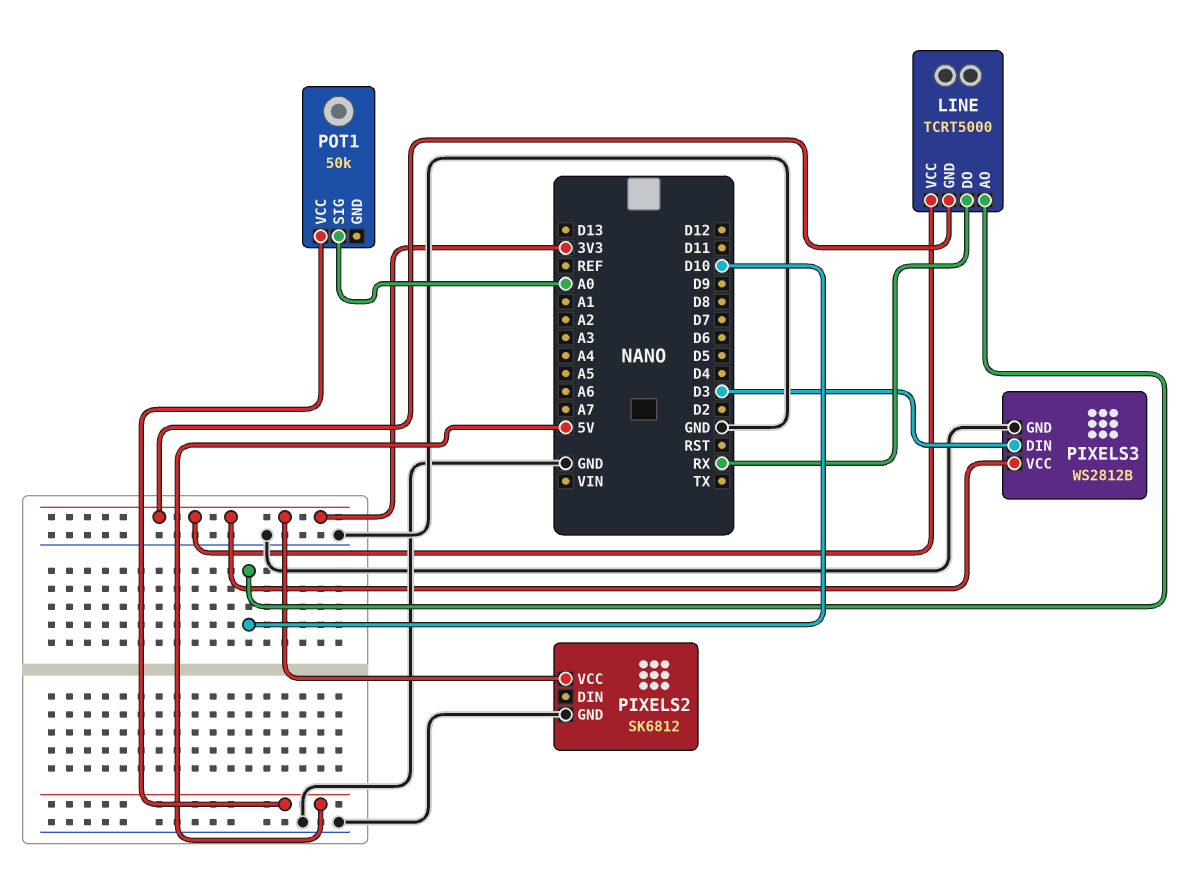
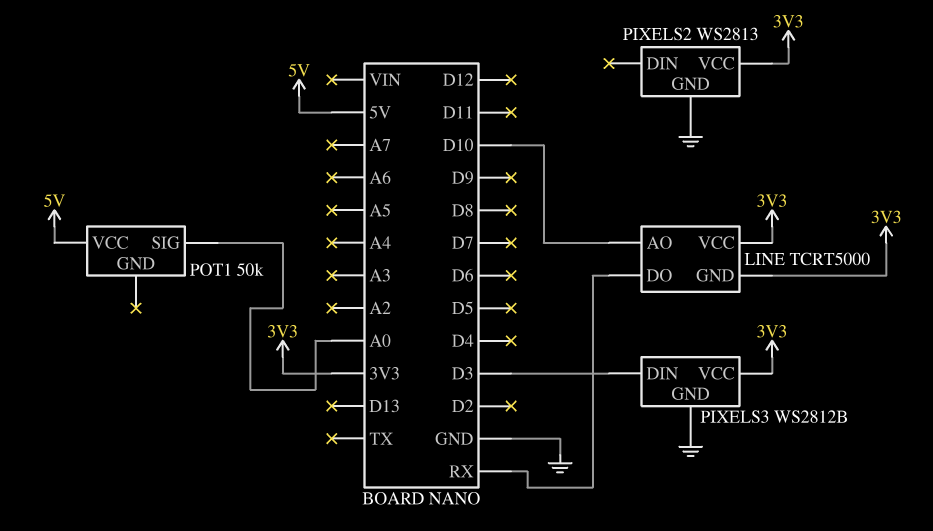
PIXELS2: SK6812 -> WS2813

